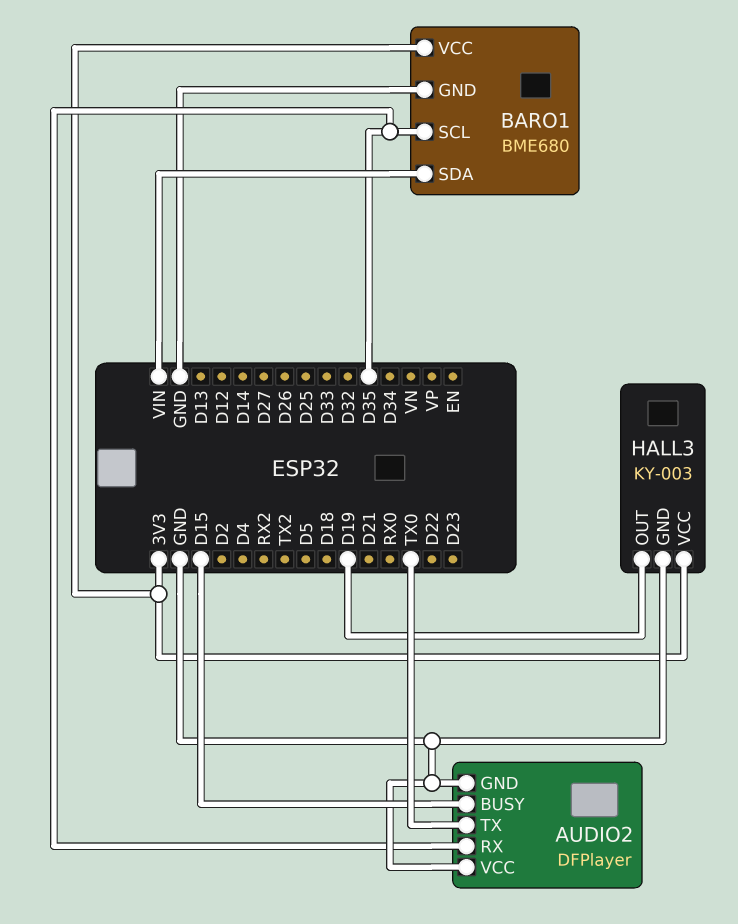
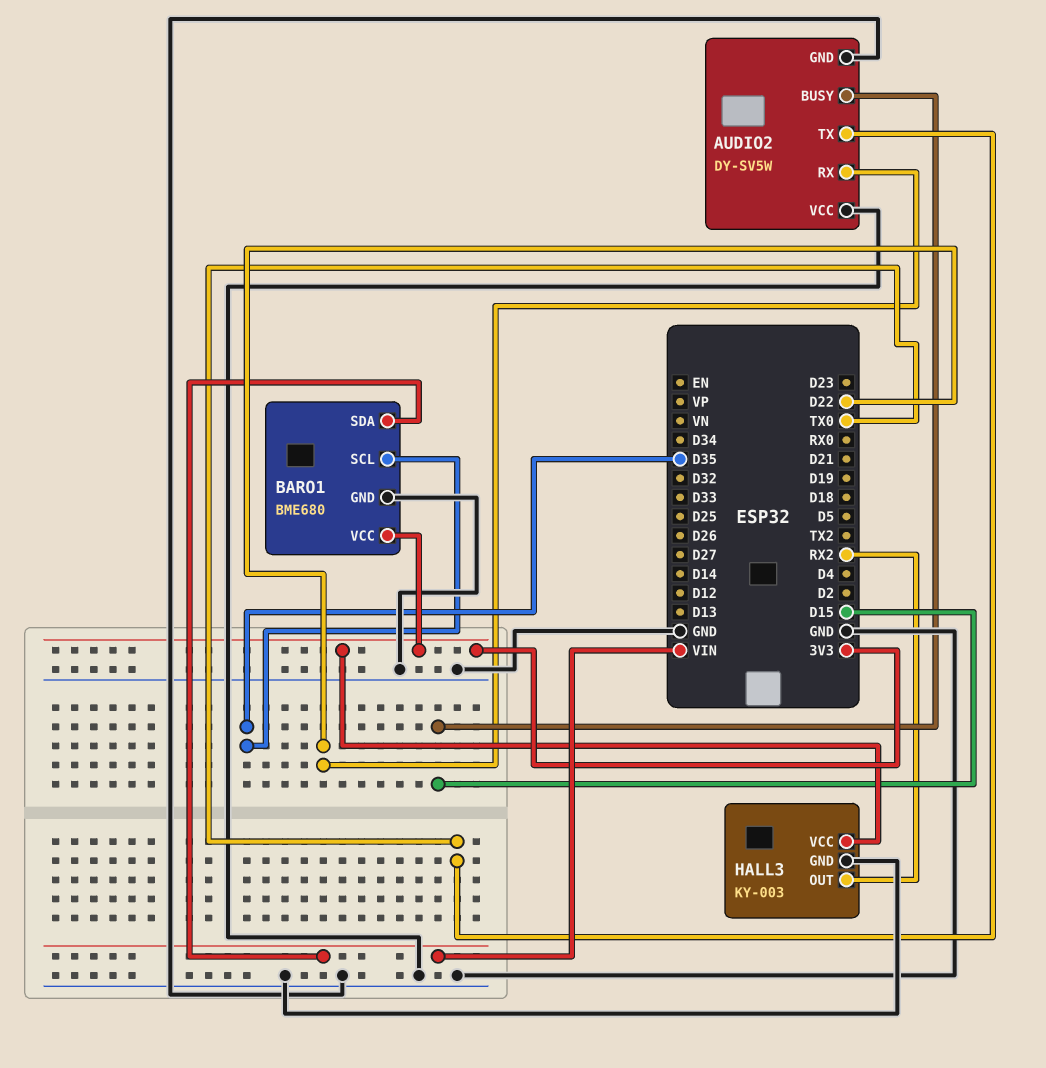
AUDIO2: DFPlayer -> DY-SV5W
AUDIO2 pin RX: D35 -> D22
HALL3 pin OUT: D19 -> RX2

